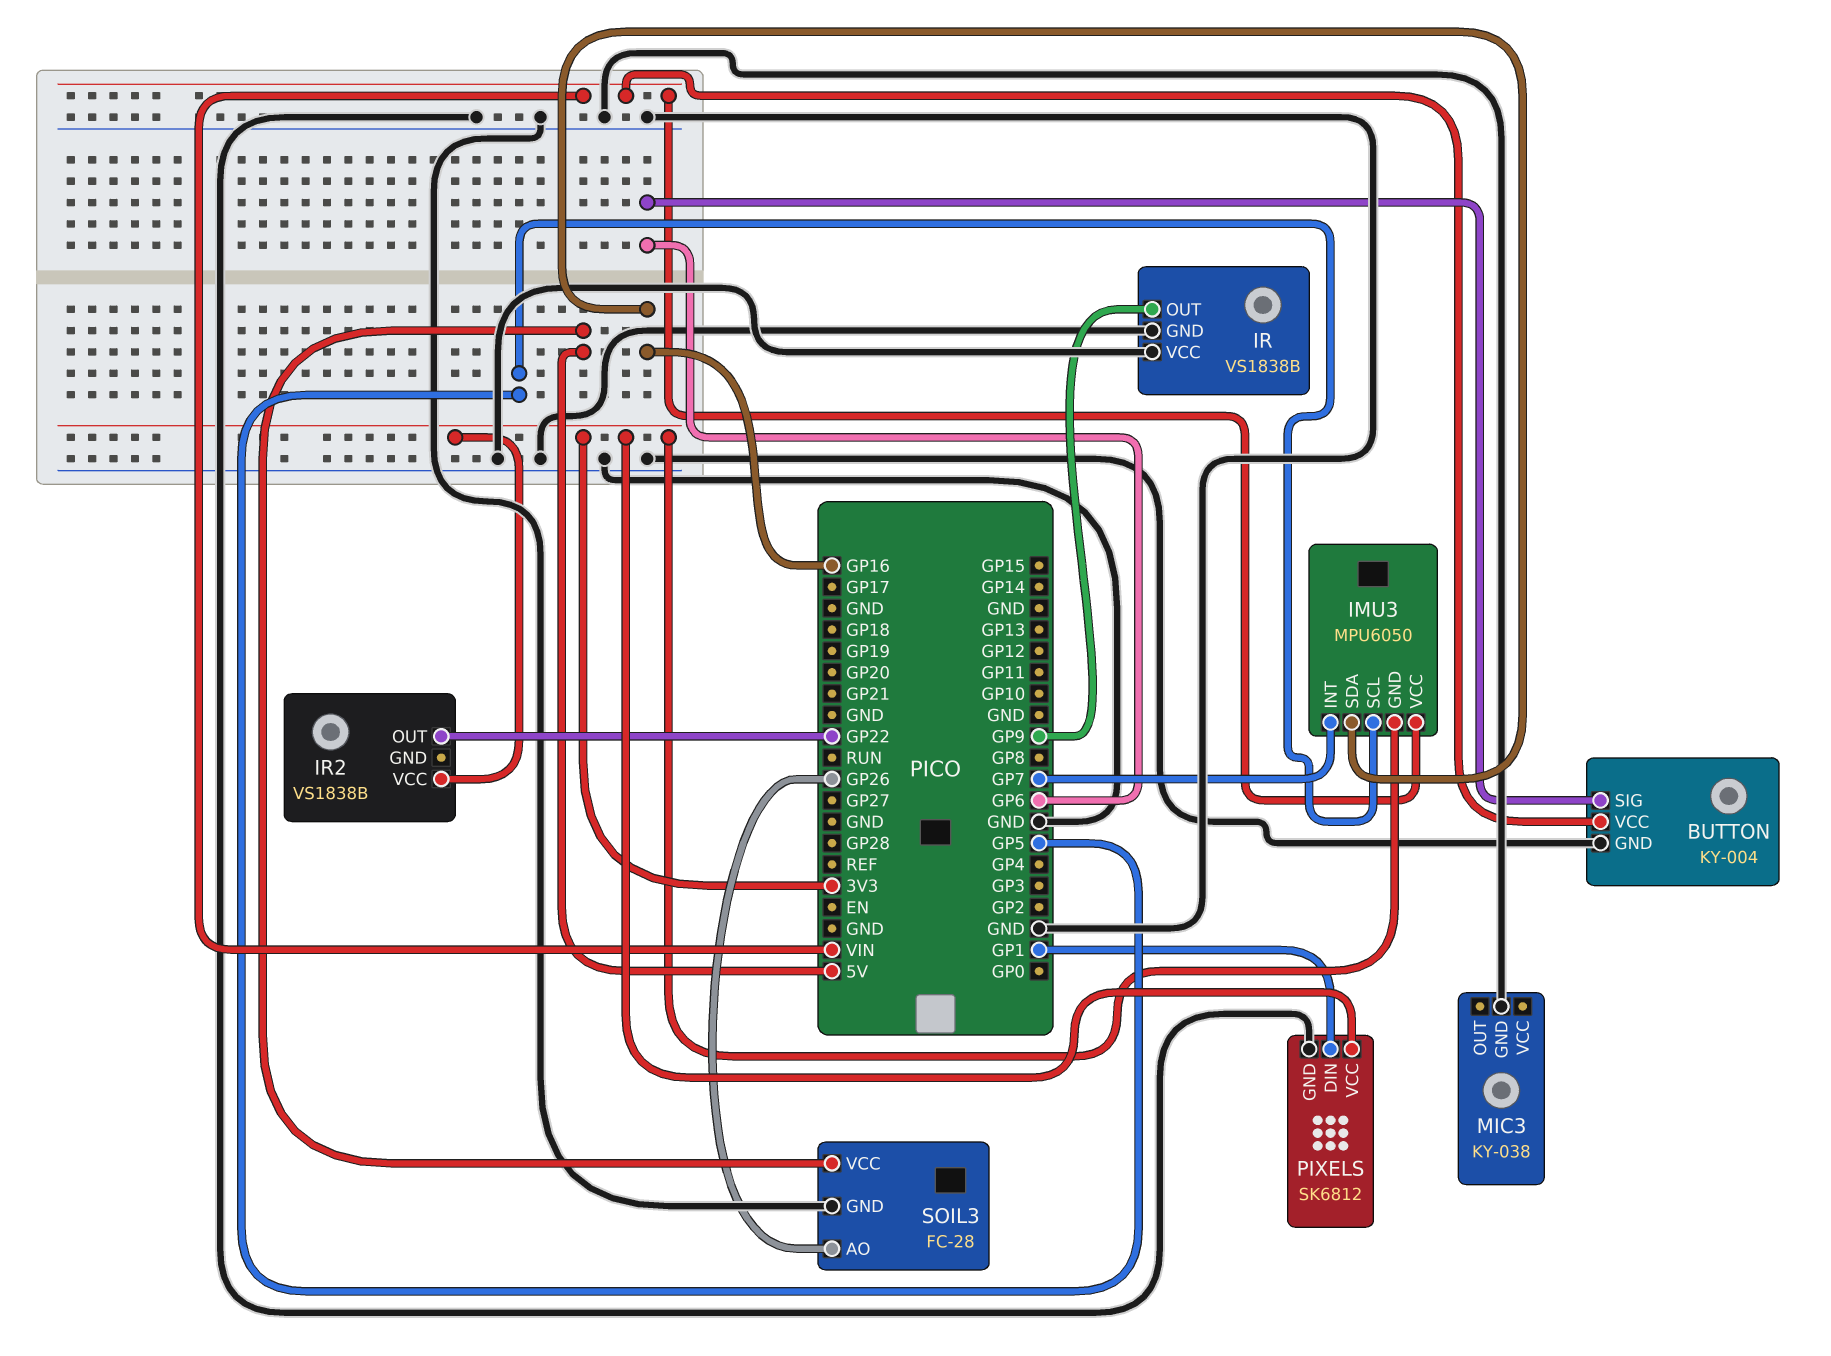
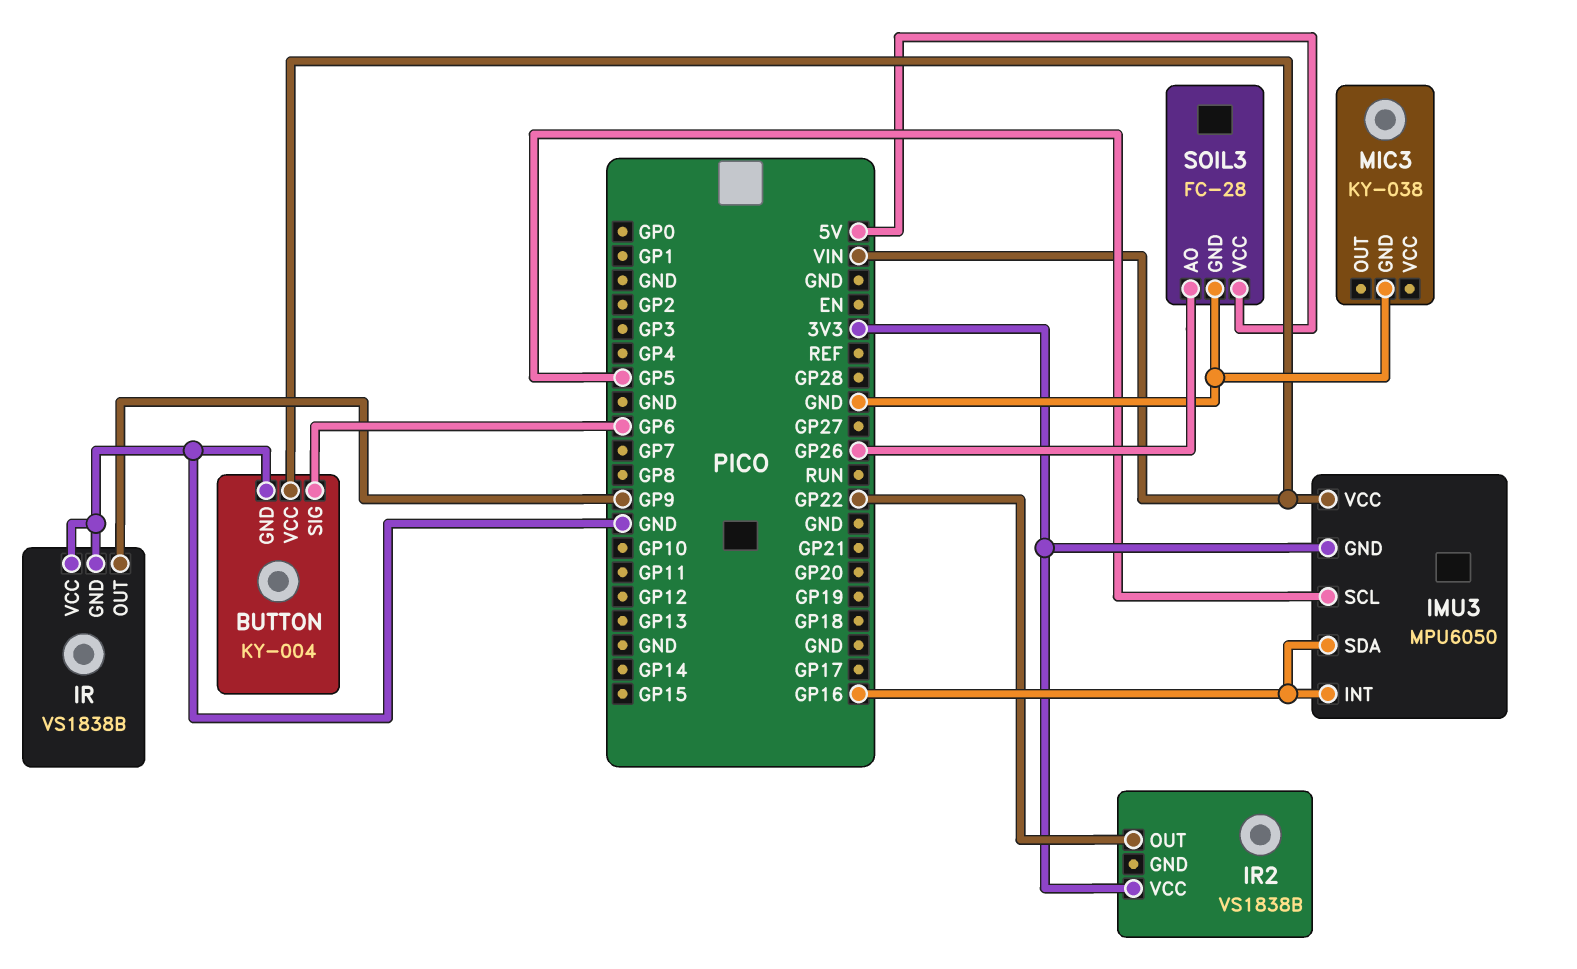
IMU3 pin INT: GP7 -> GP16
PIXELS: SK6812 -> none
PIXELS pin DIN: GP1 -> none
PIXELS pin GND: GND -> none
PIXELS pin VCC: 3V3 -> none

